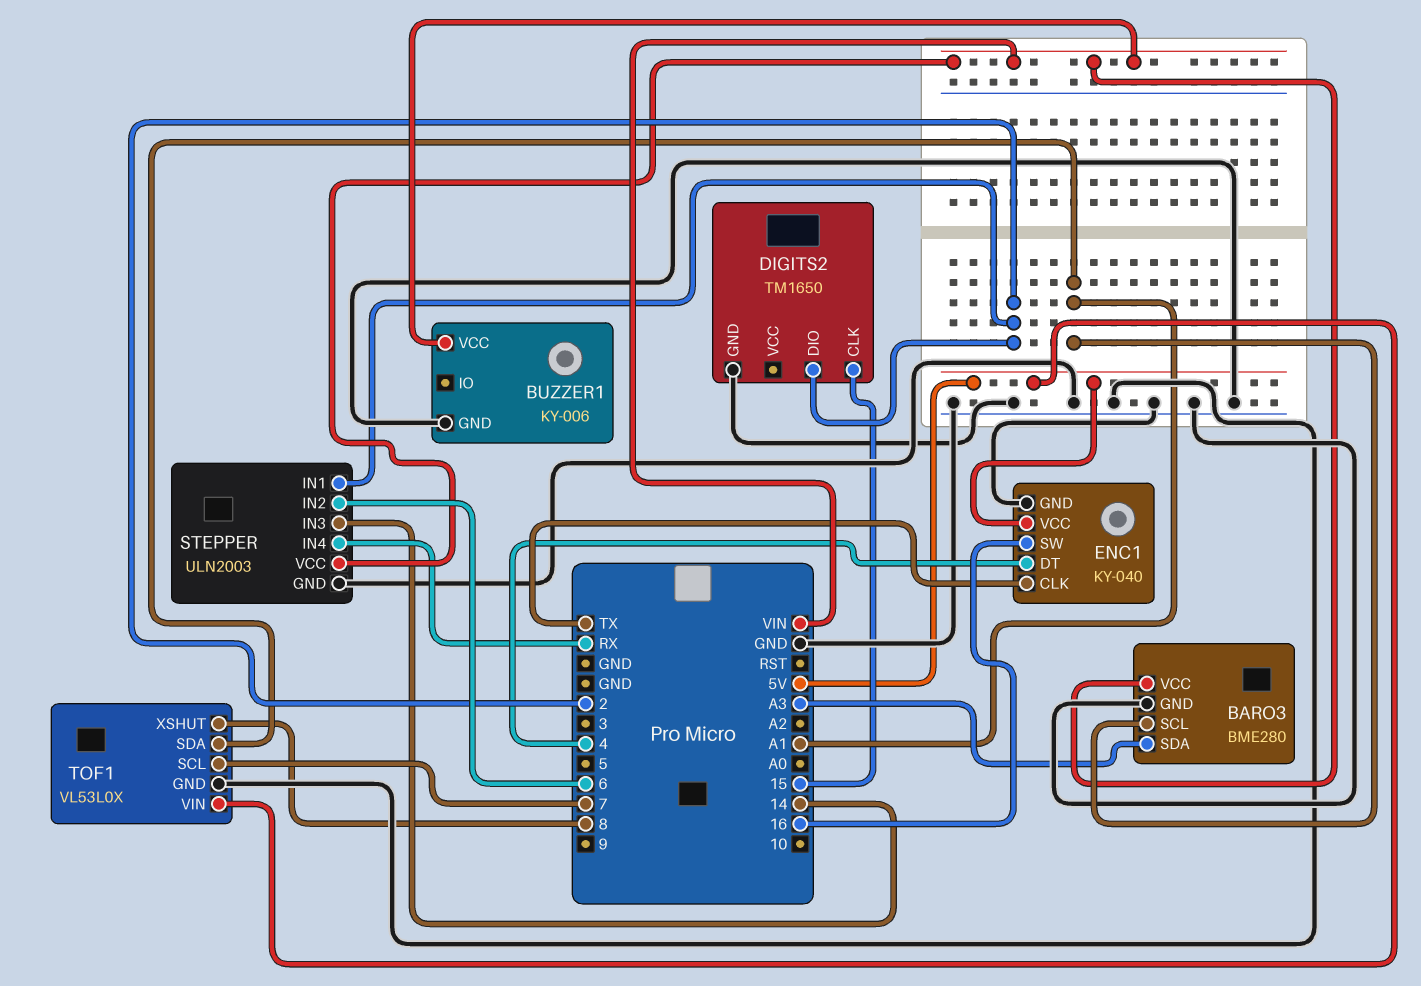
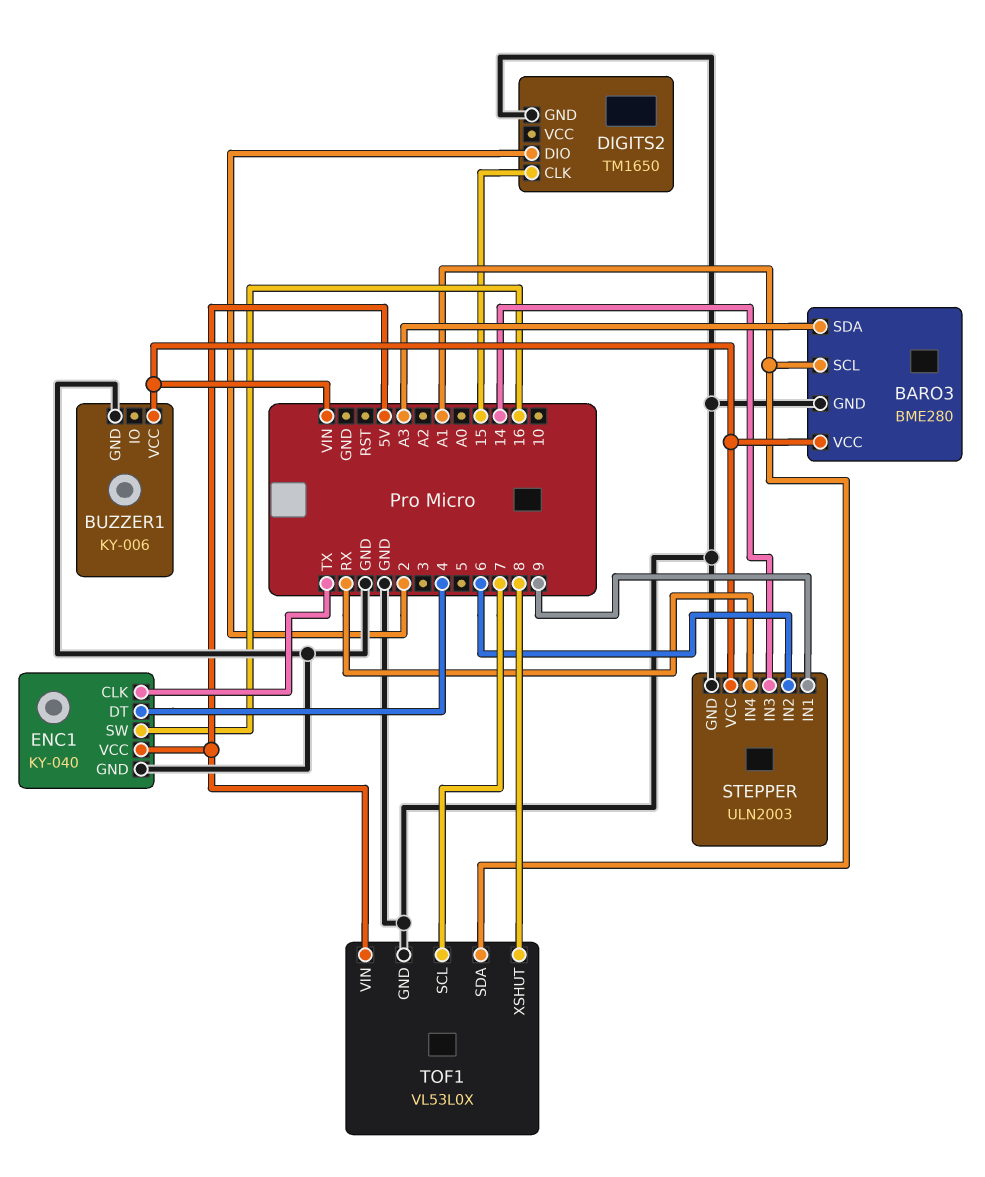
STEPPER pin IN1: 2 -> 9

